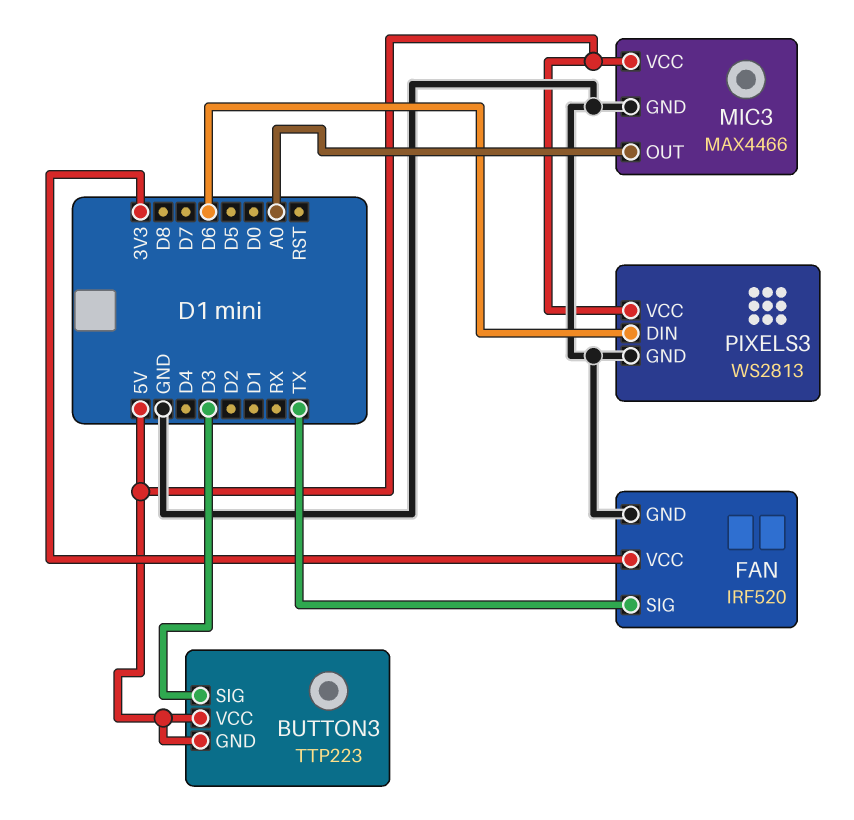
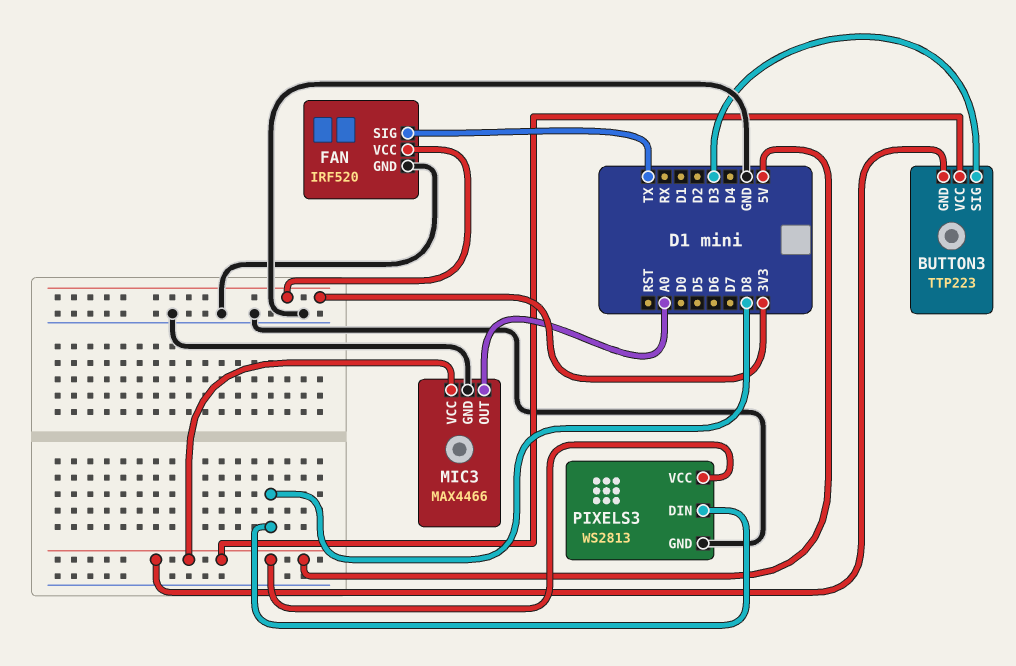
PIXELS3 pin DIN: D6 -> D8

